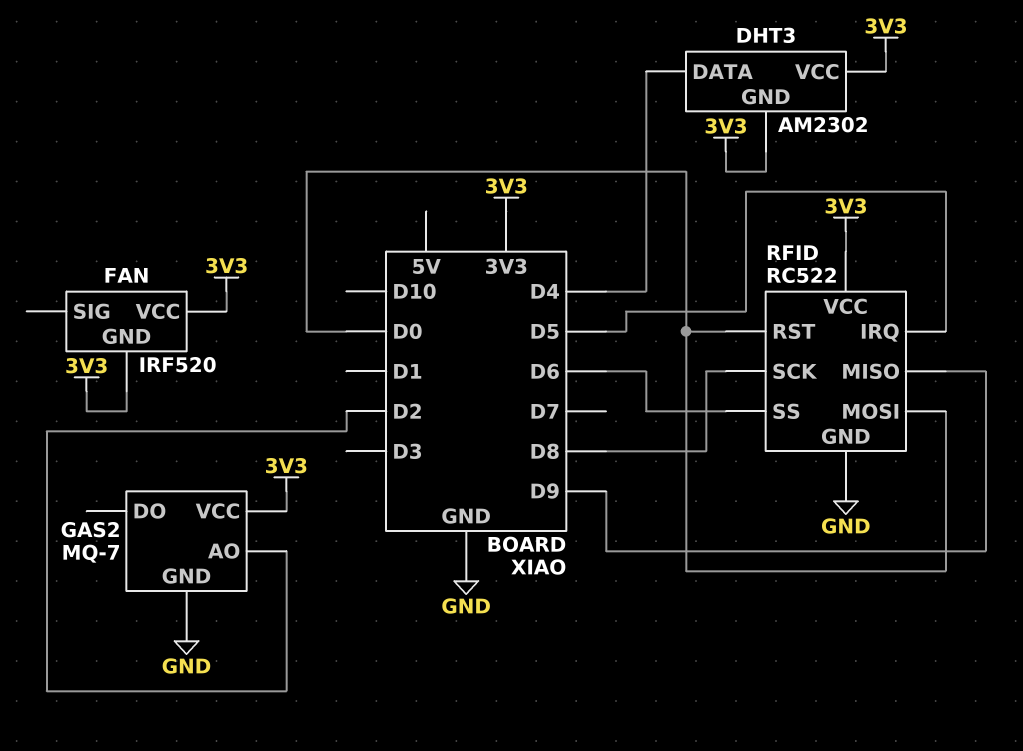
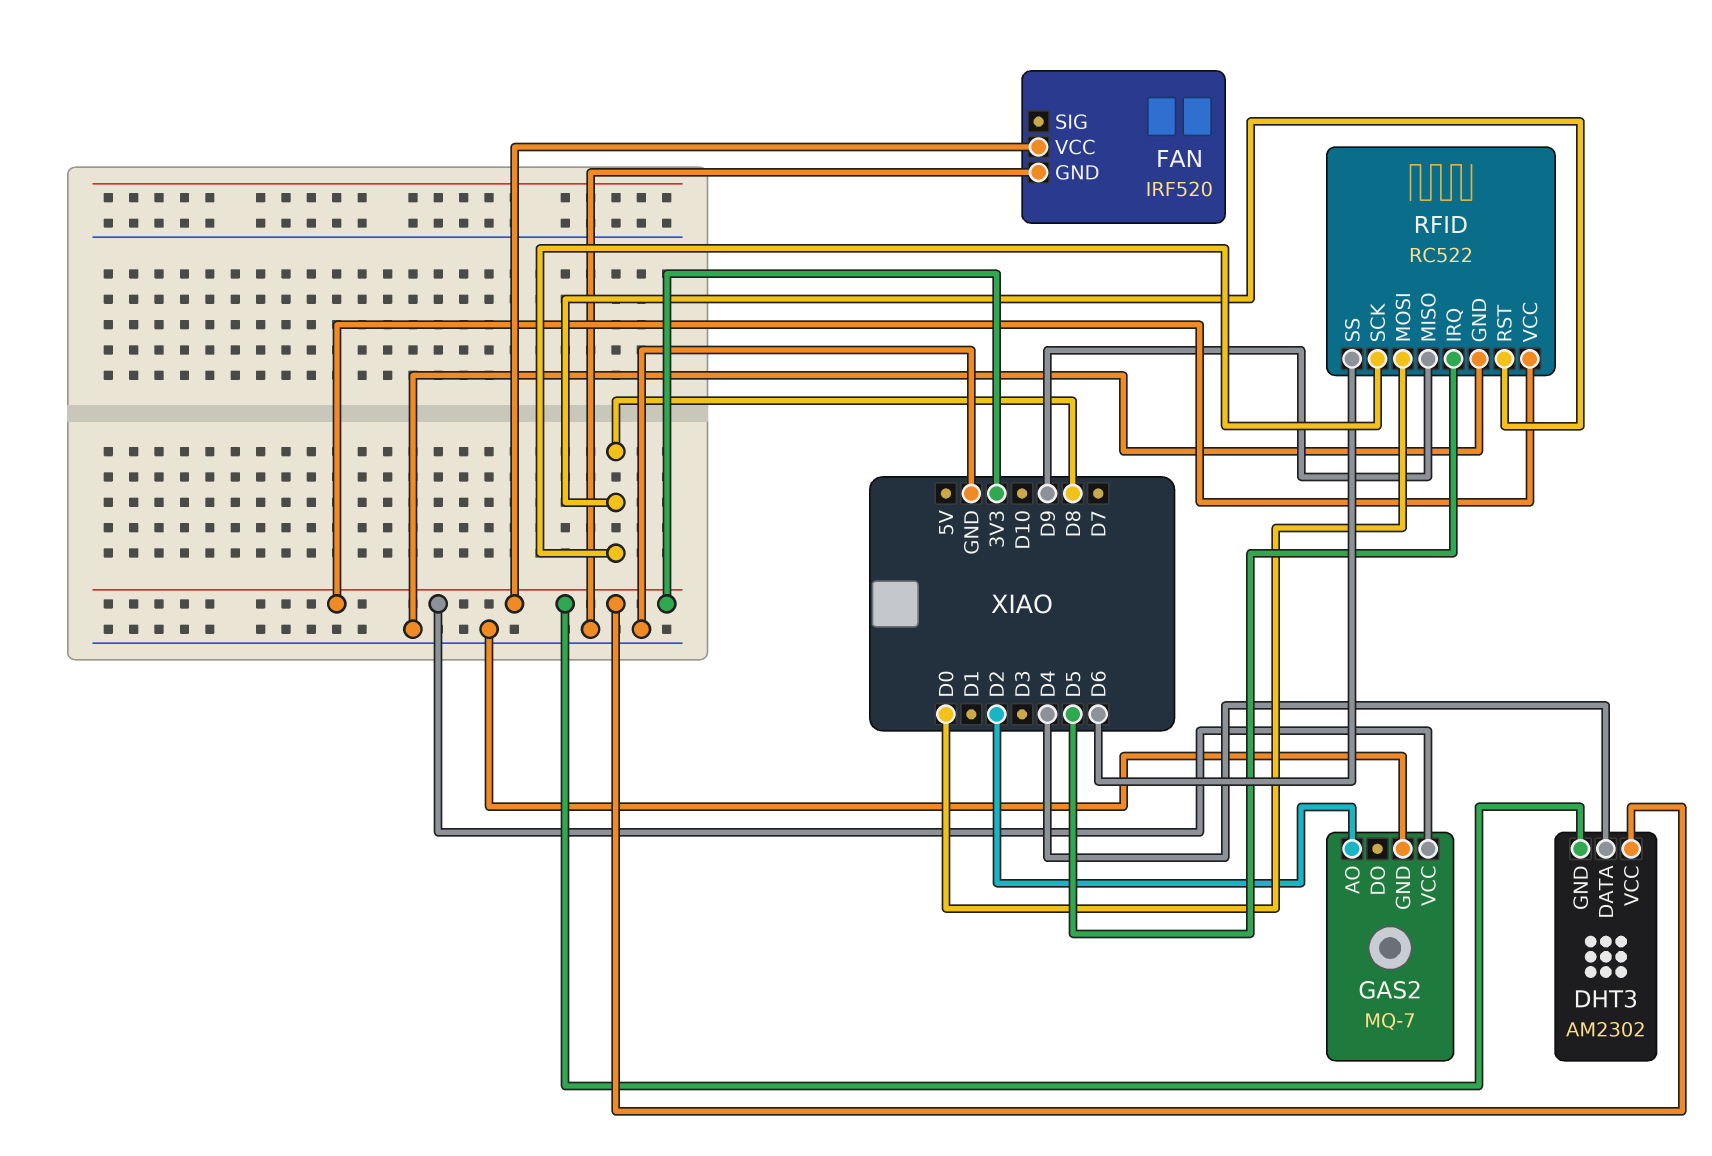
FAN pin GND: 3V3 -> GND
RFID pin RST: D0 -> D8

